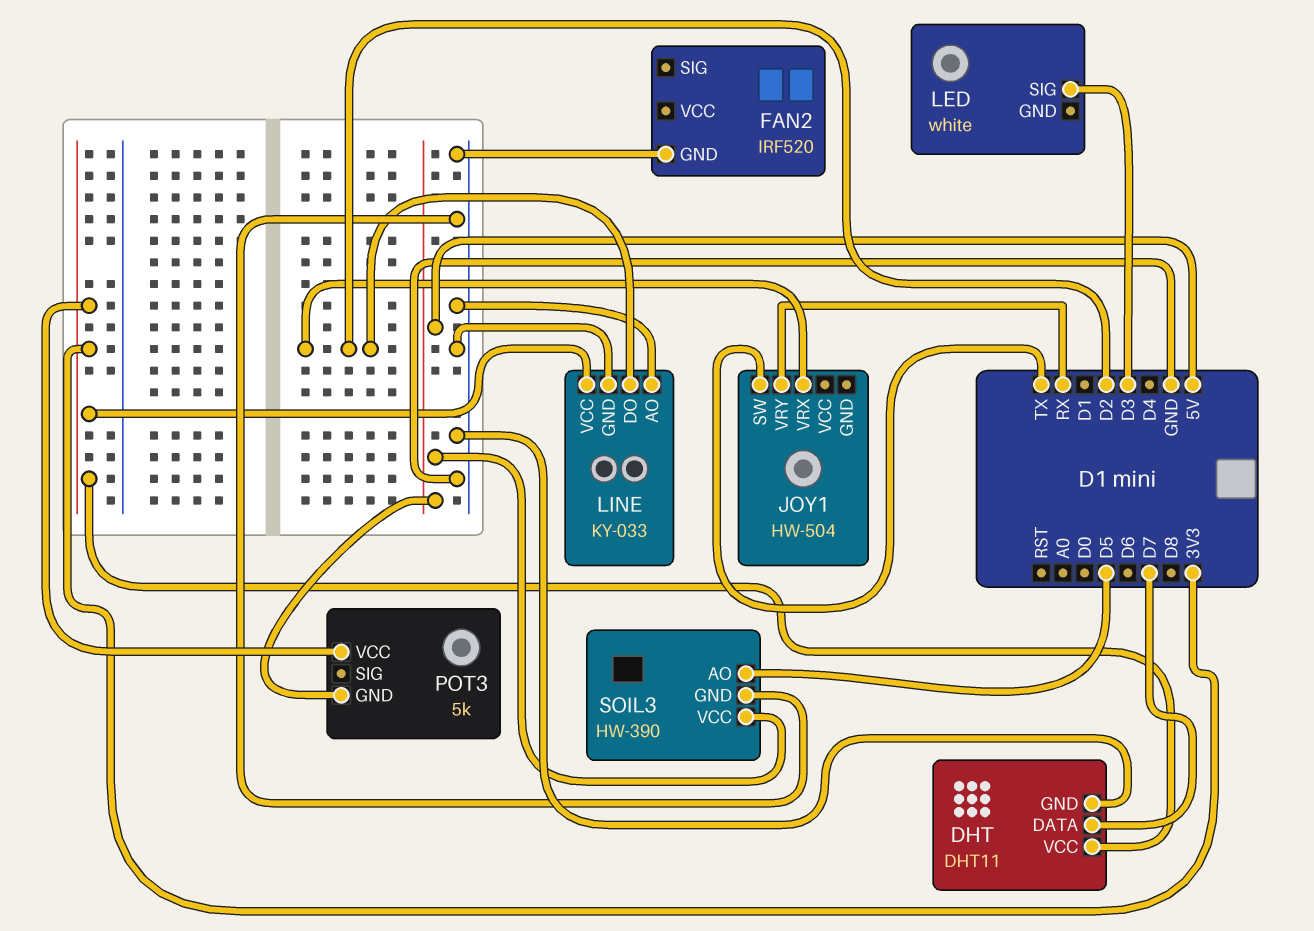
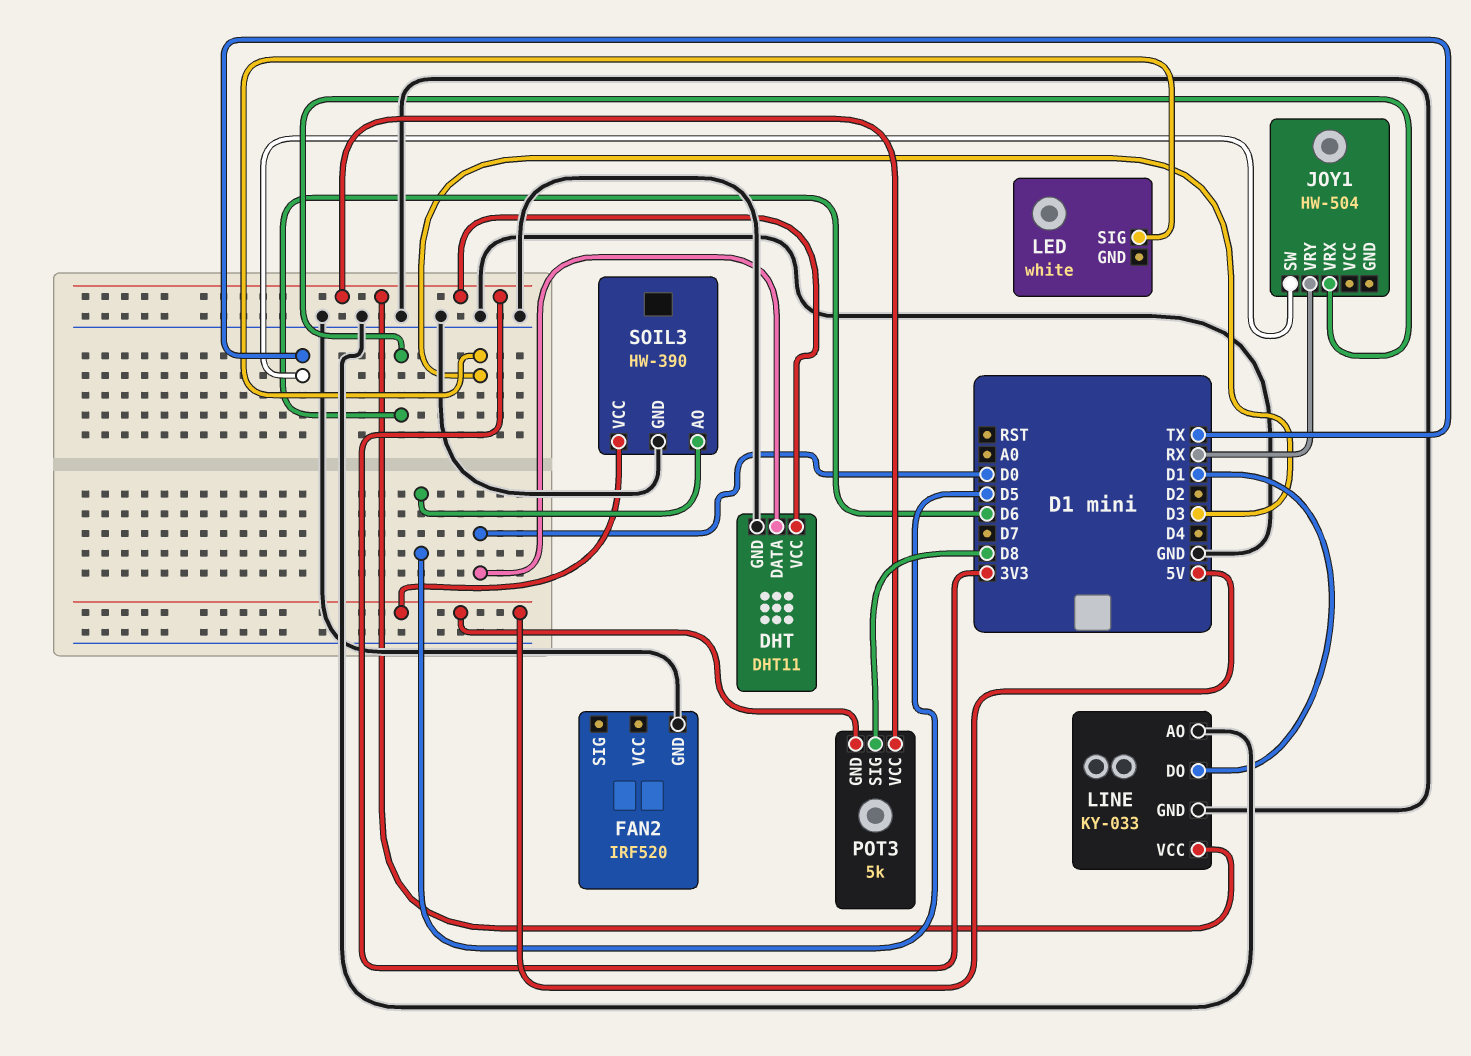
DHT pin DATA: D7 -> D0
JOY1 pin VRX: D2 -> D6
LINE pin DO: D2 -> D1
POT3 pin SIG: none -> D8

